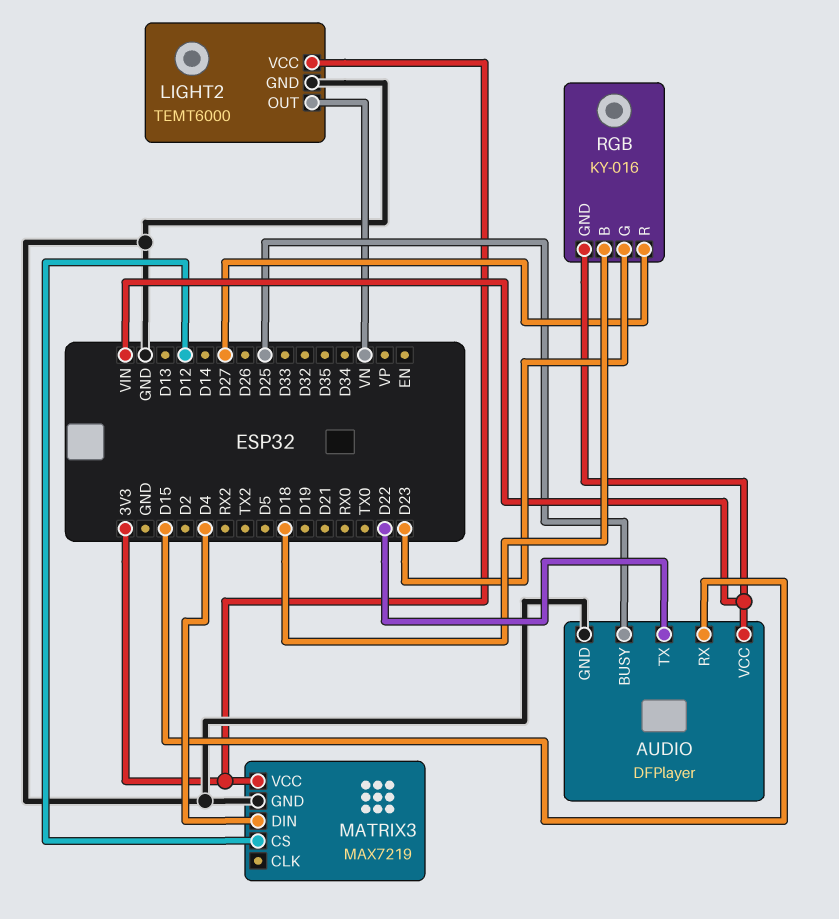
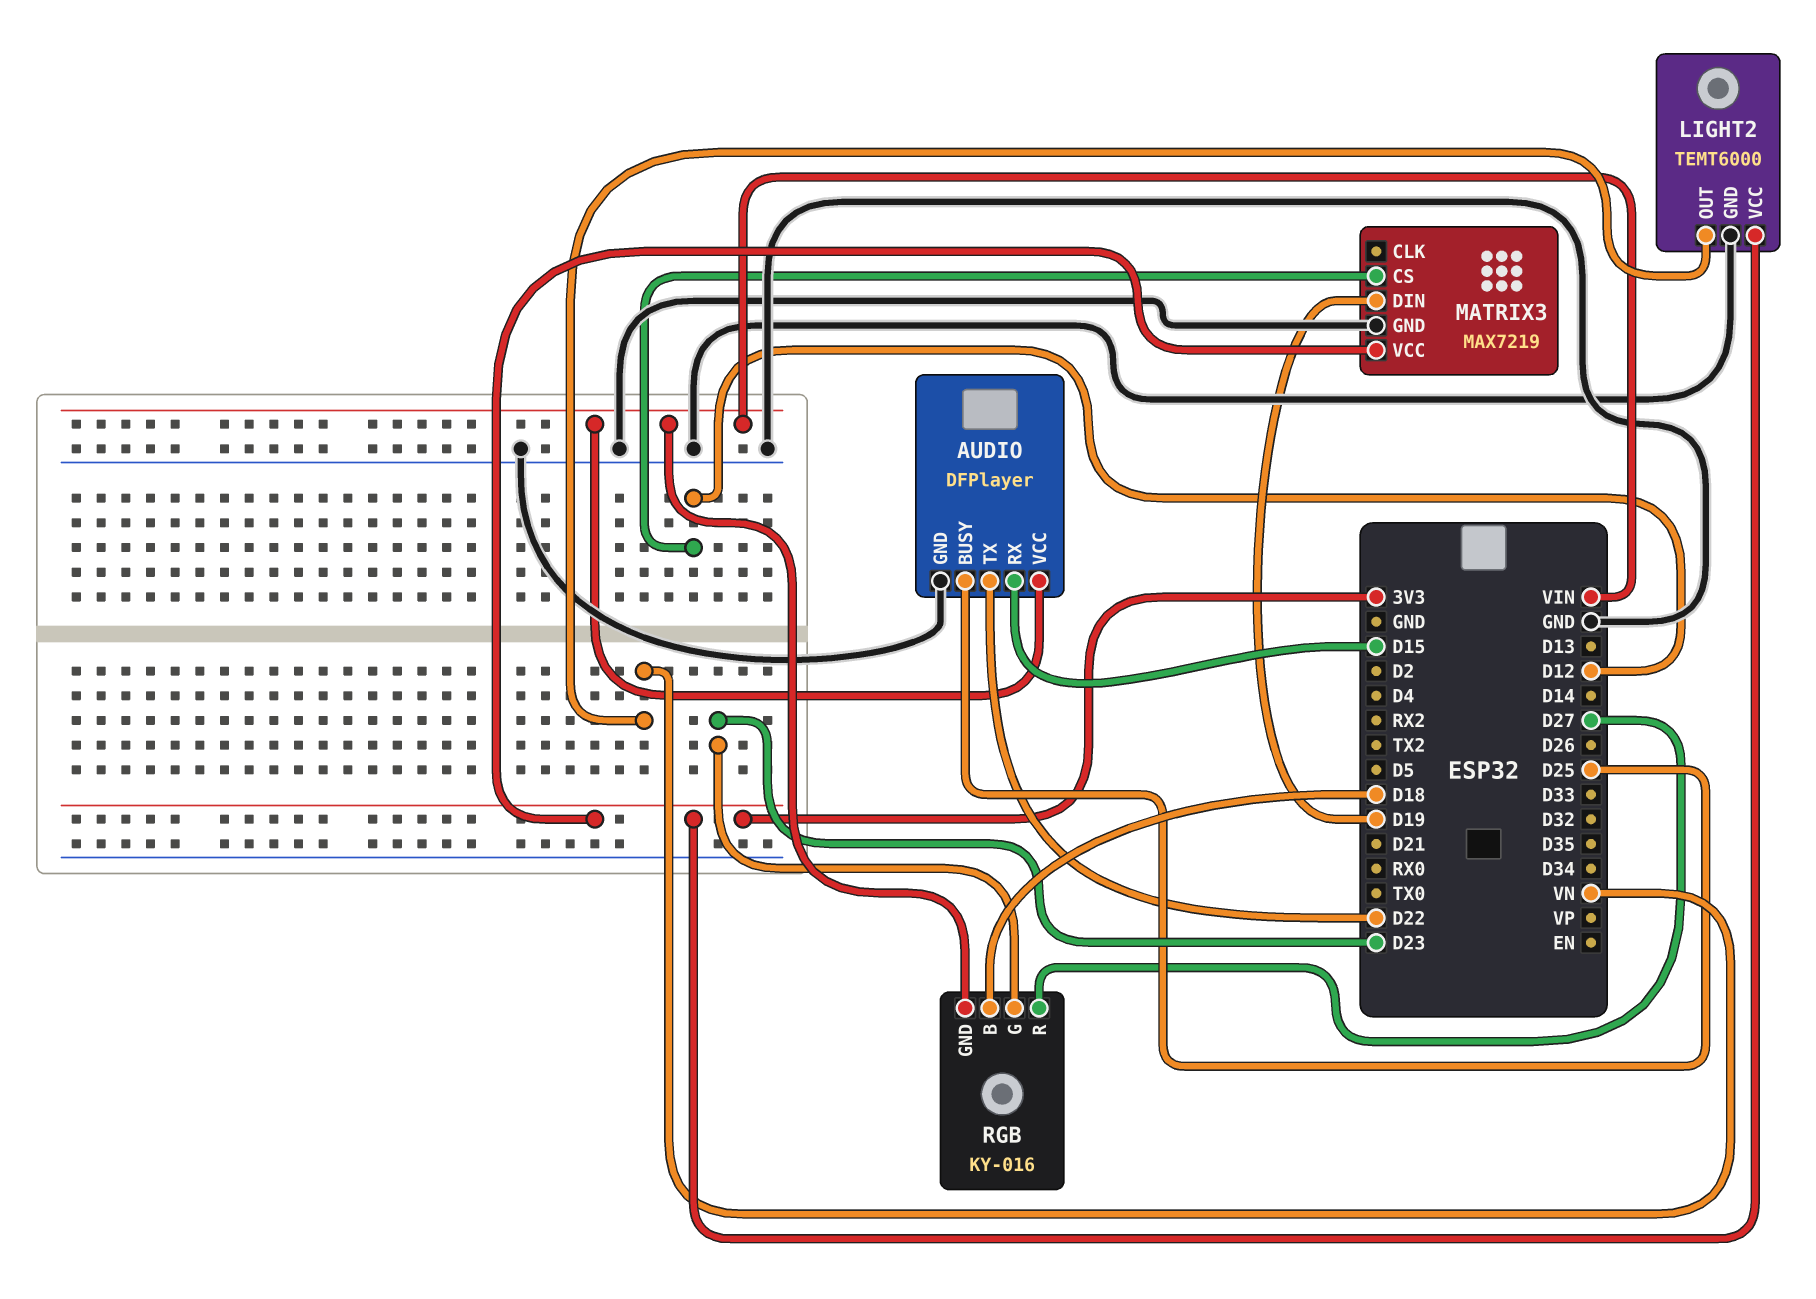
MATRIX3 pin DIN: D4 -> D19

